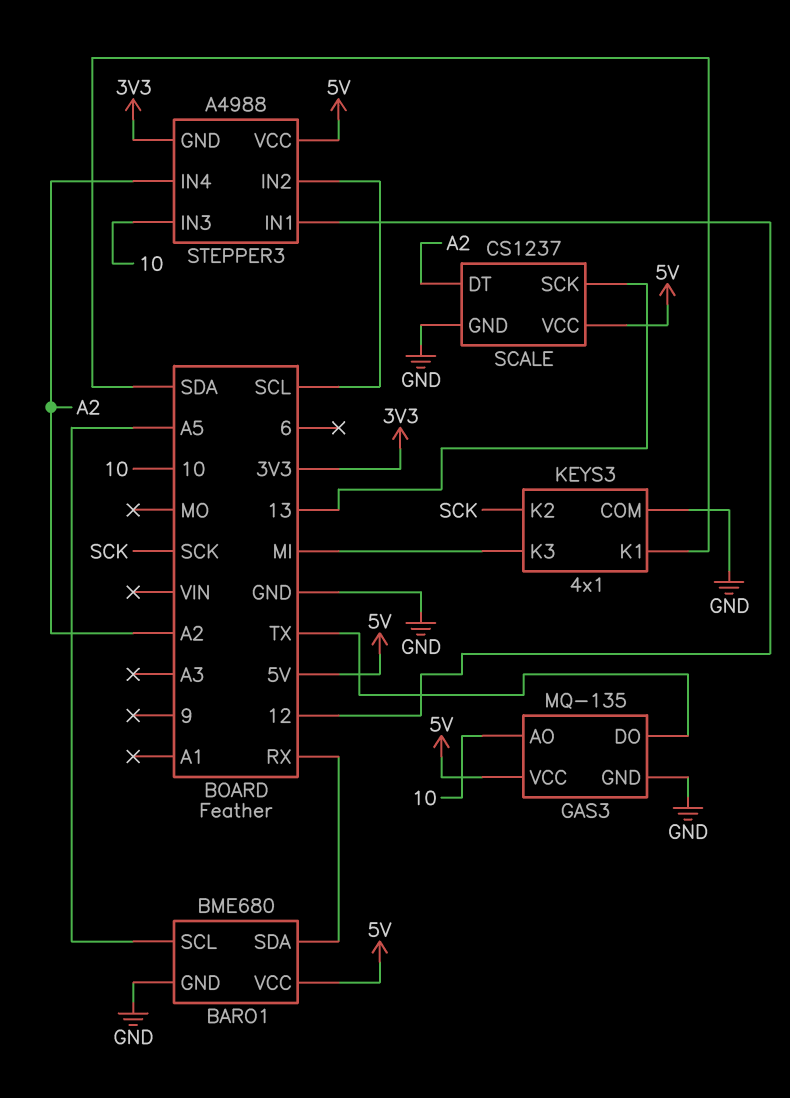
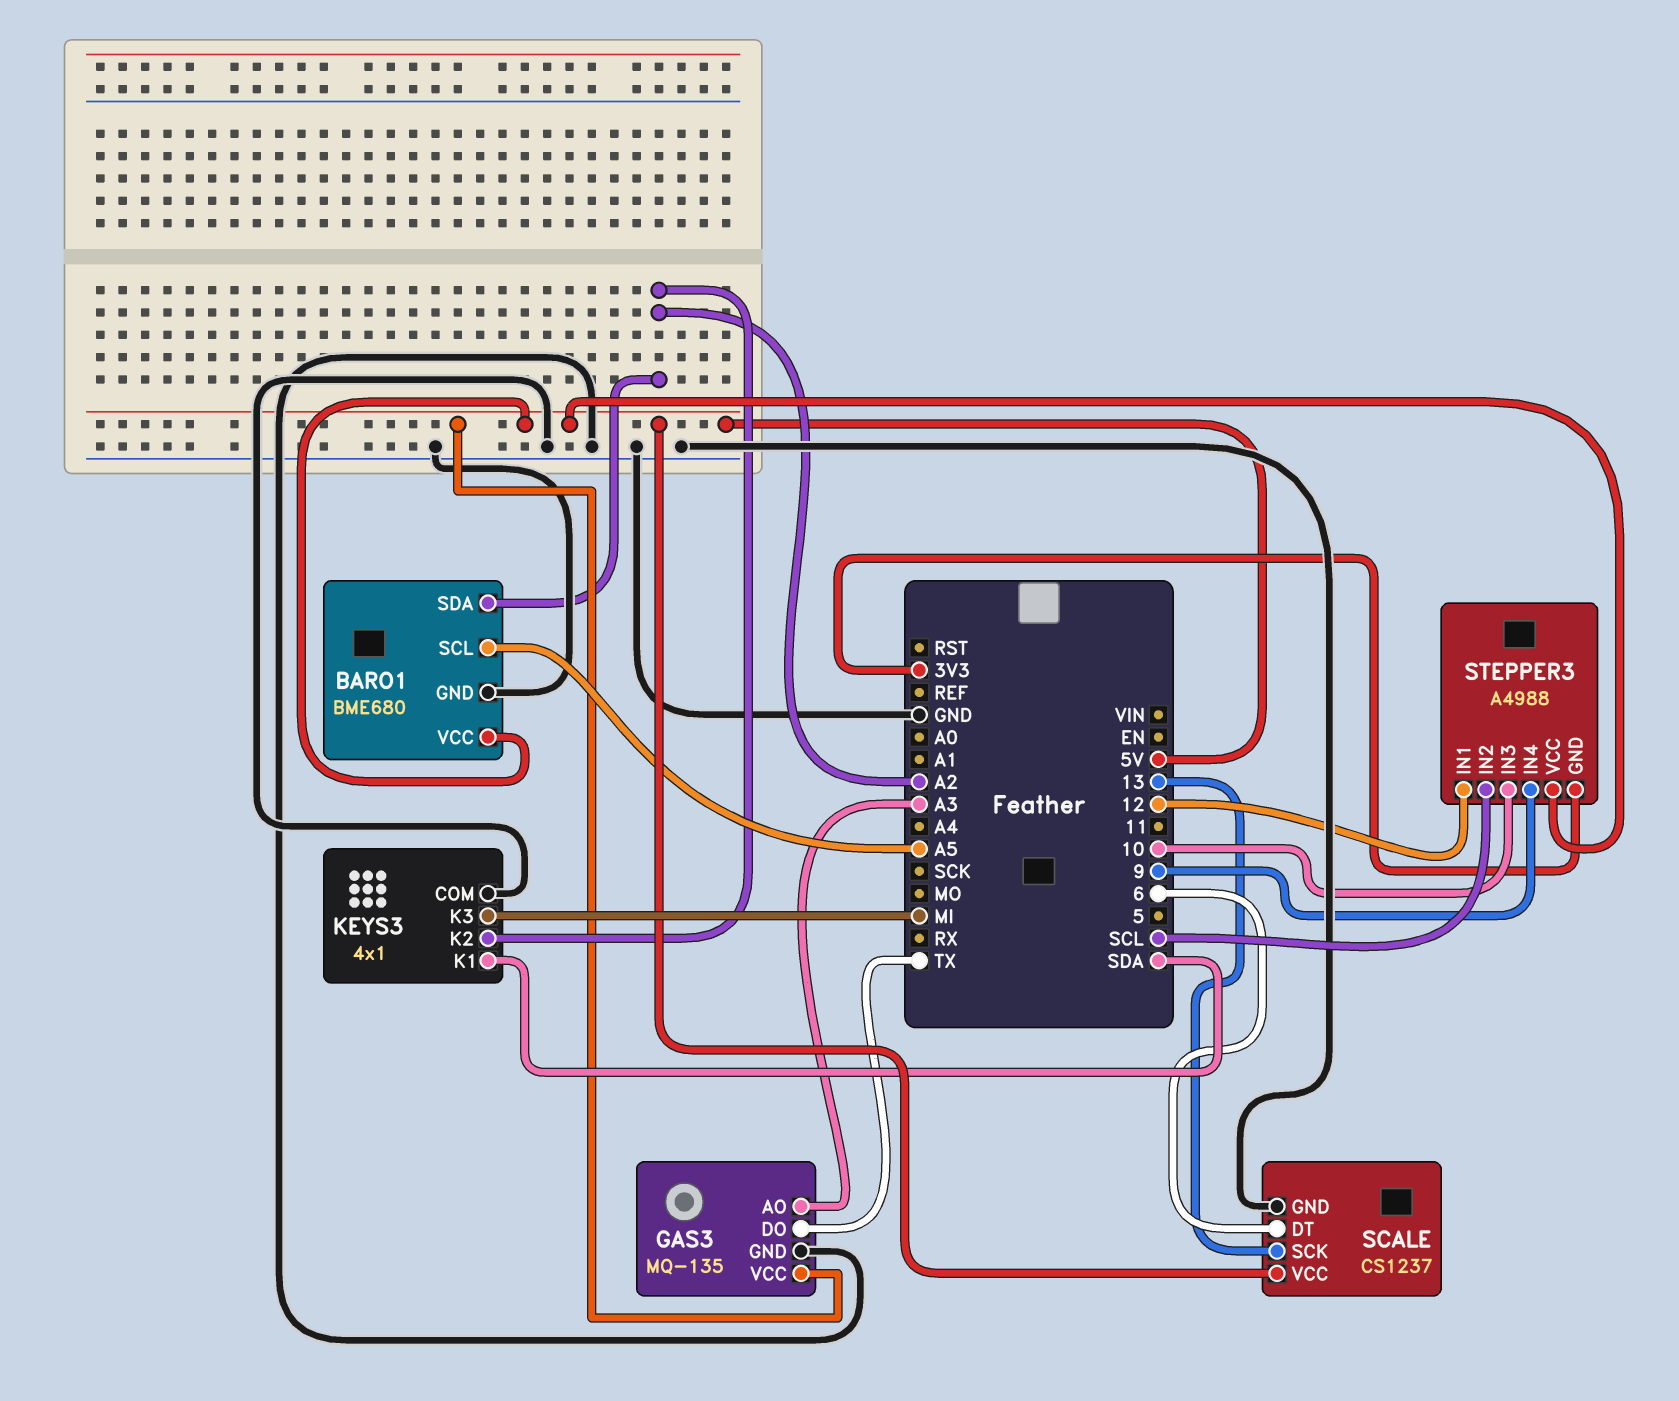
BARO1 pin SDA: RX -> A2
GAS3 pin AO: 10 -> A3
KEYS3 pin K2: SCK -> A2
SCALE pin DT: A2 -> 6
STEPPER3 pin IN4: A2 -> 9

